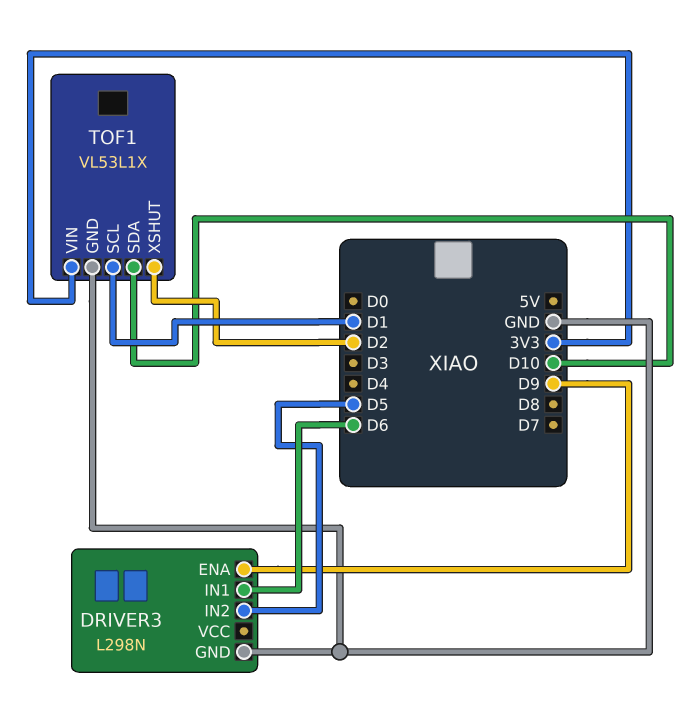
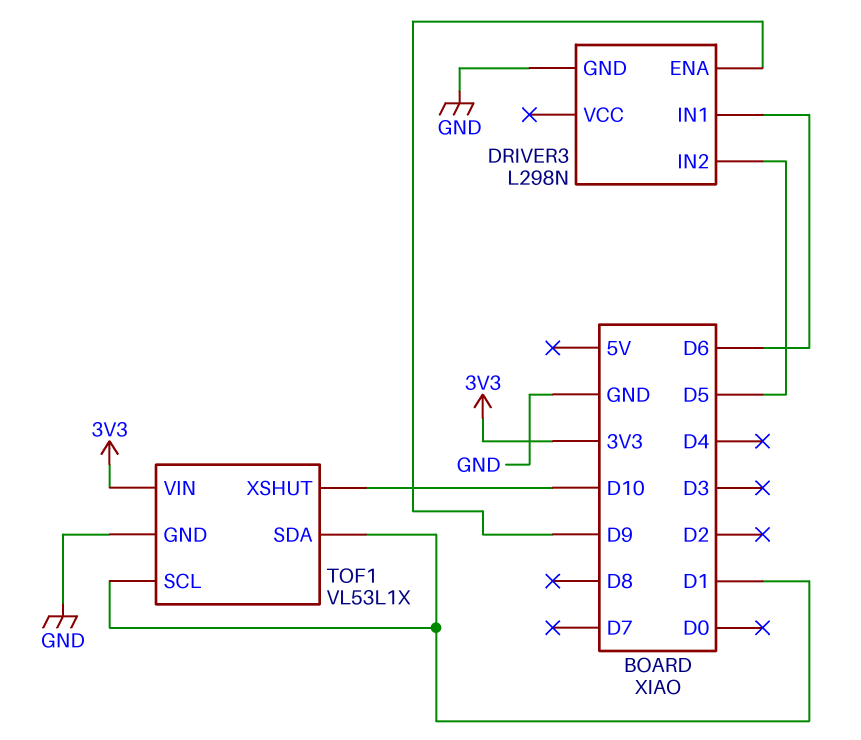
TOF1 pin SDA: D10 -> D1
TOF1 pin XSHUT: D2 -> D10

